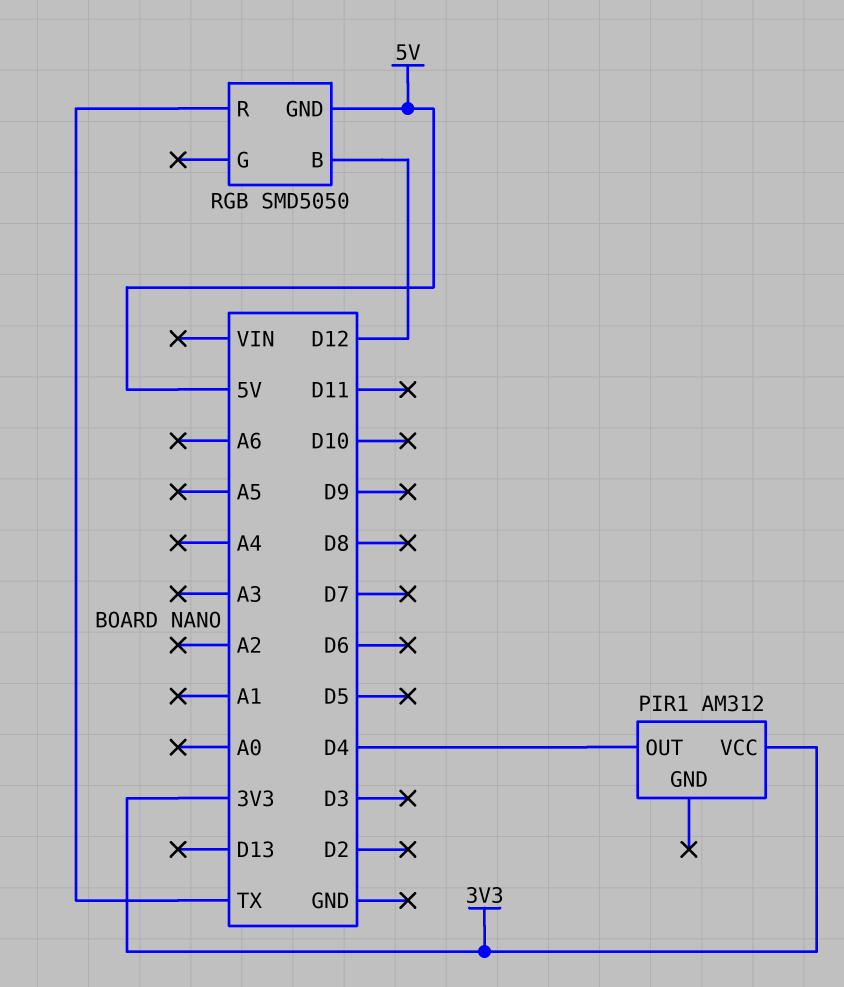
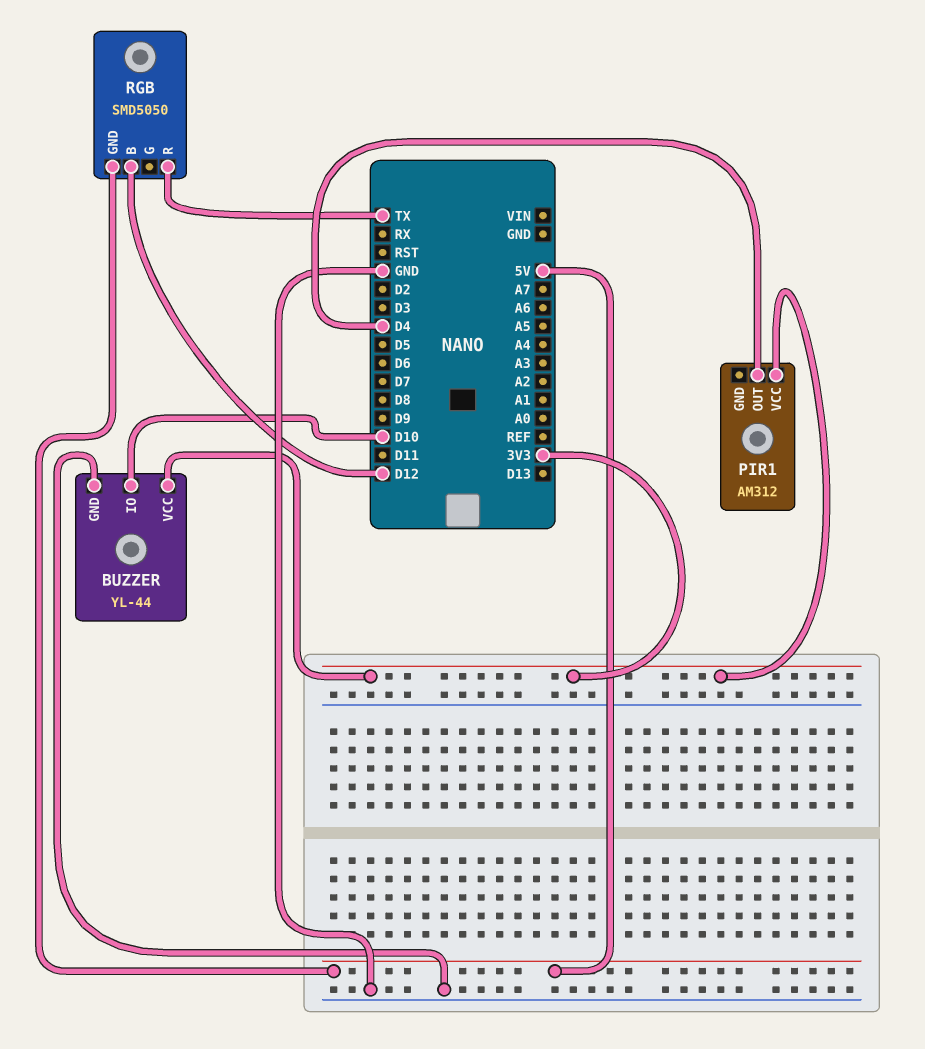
BUZZER: none -> YL-44
BUZZER pin GND: none -> GND
BUZZER pin IO: none -> D10
BUZZER pin VCC: none -> 3V3

